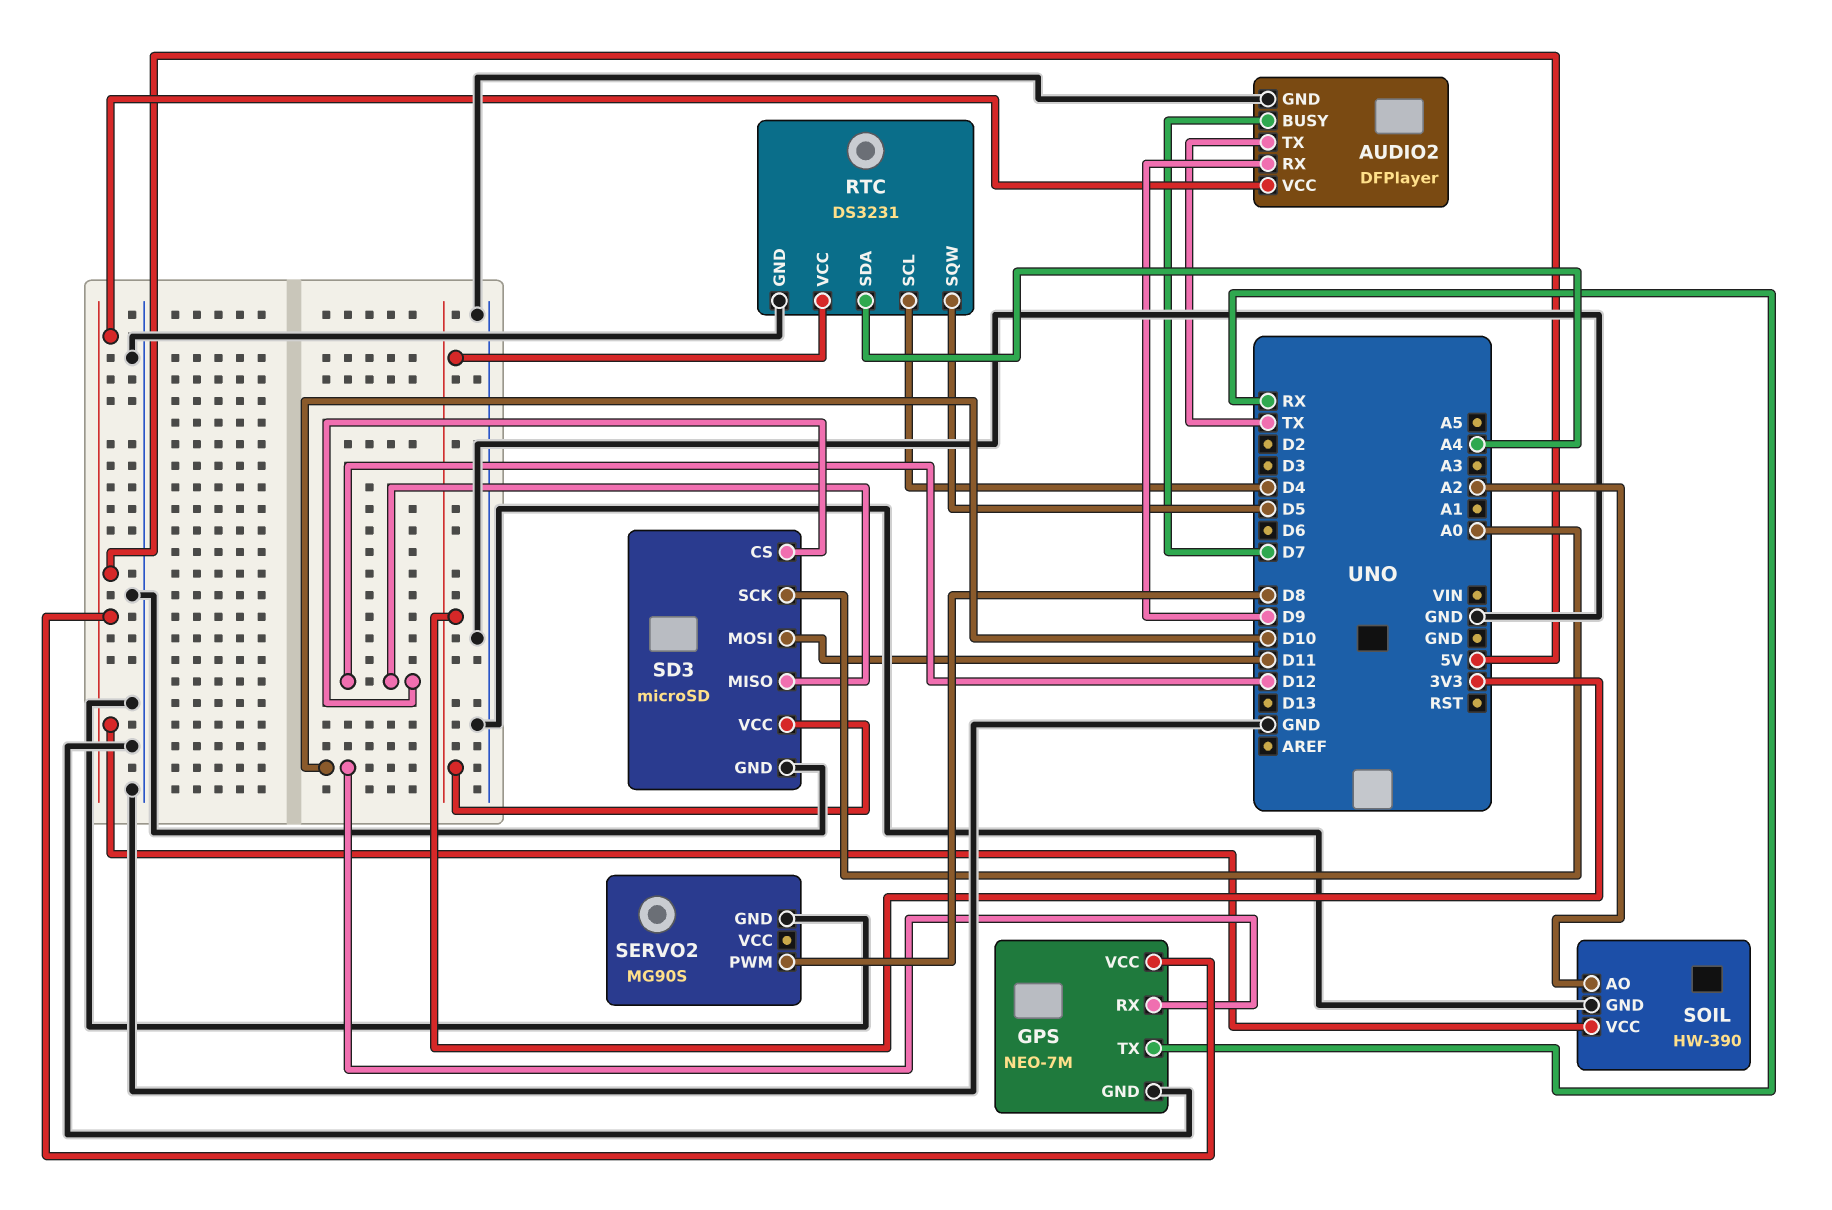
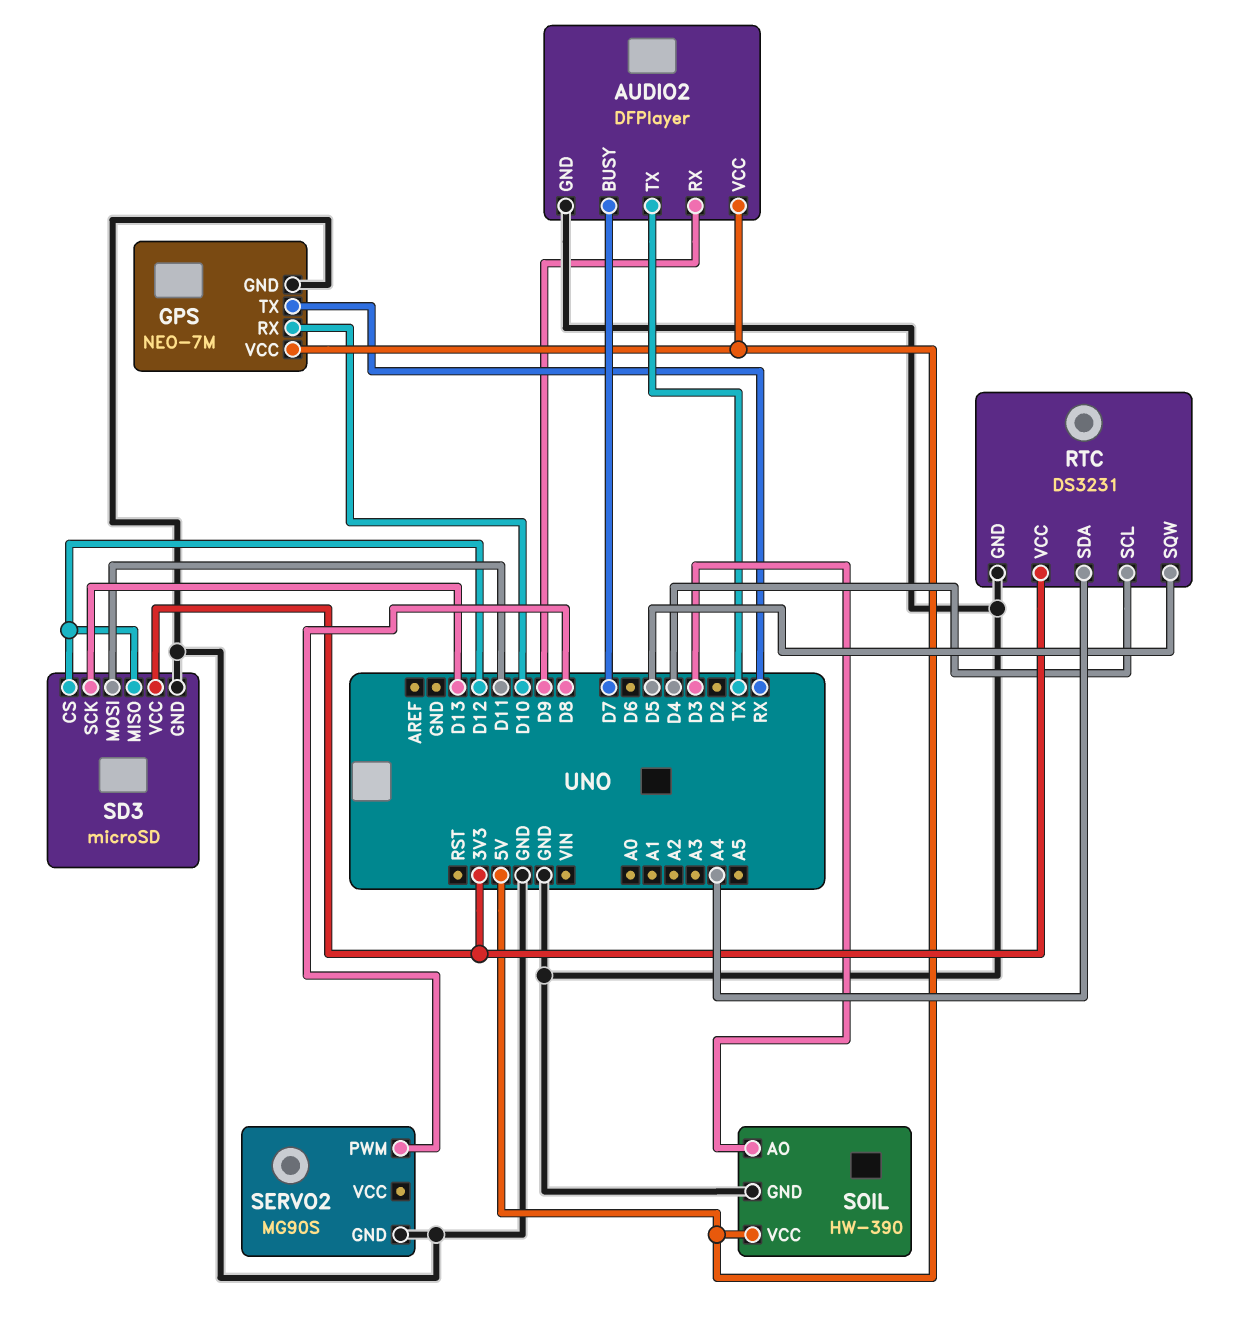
SD3 pin SCK: A0 -> D13
SOIL pin AO: A2 -> D3

